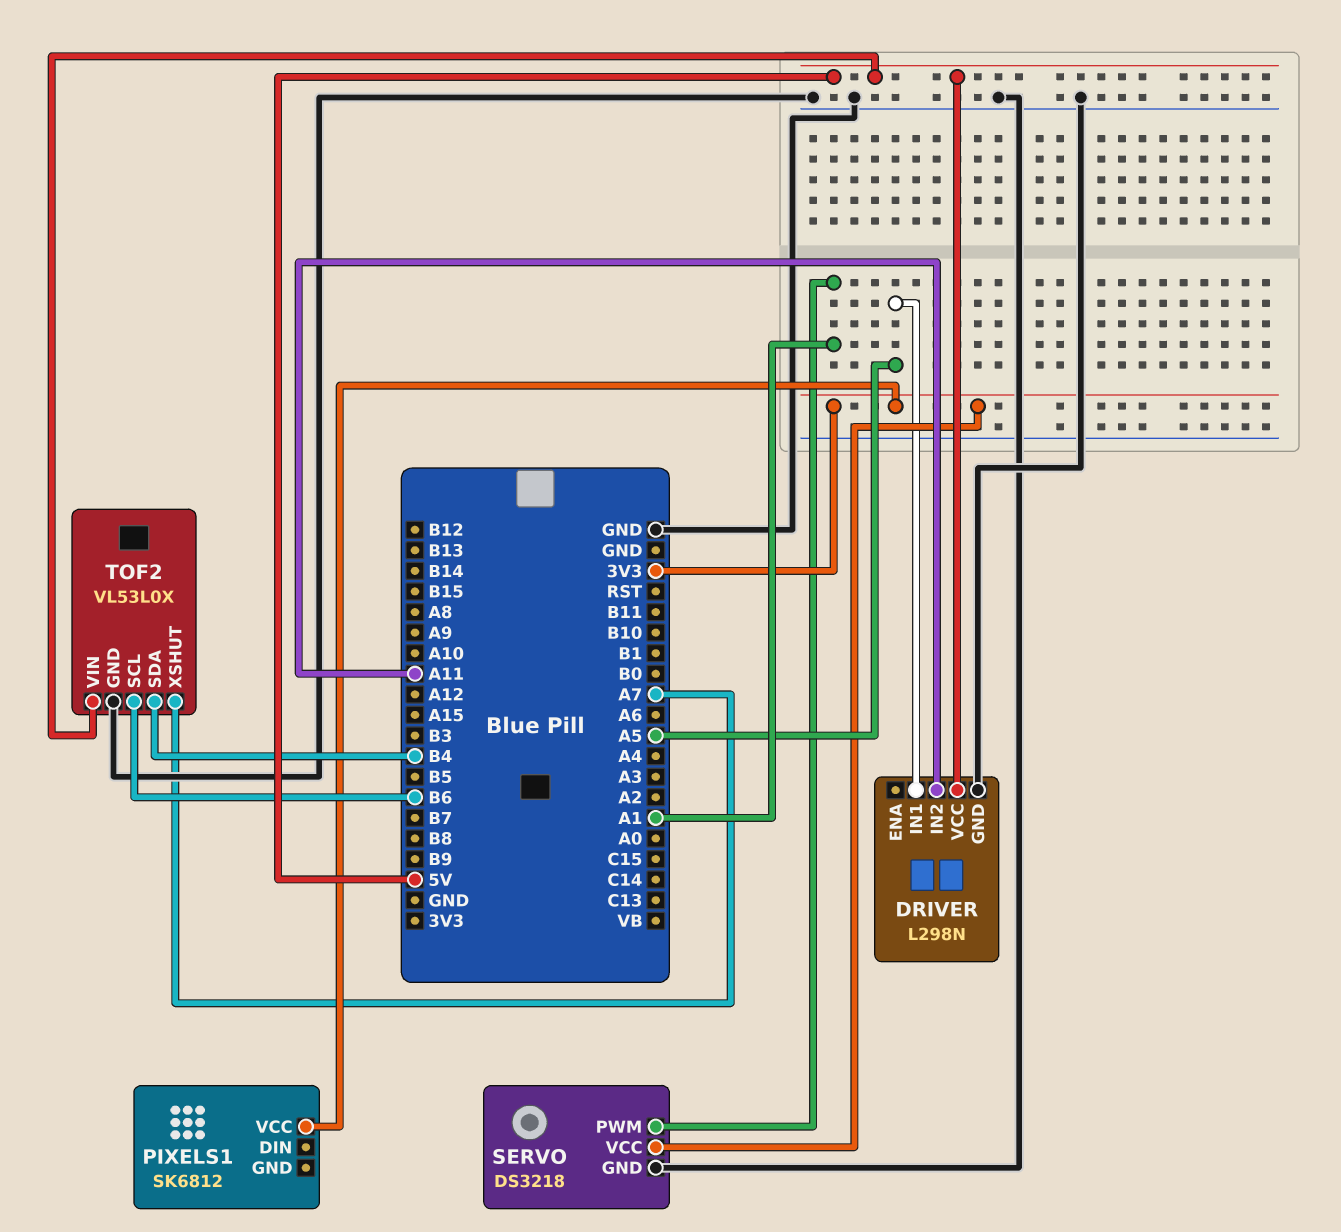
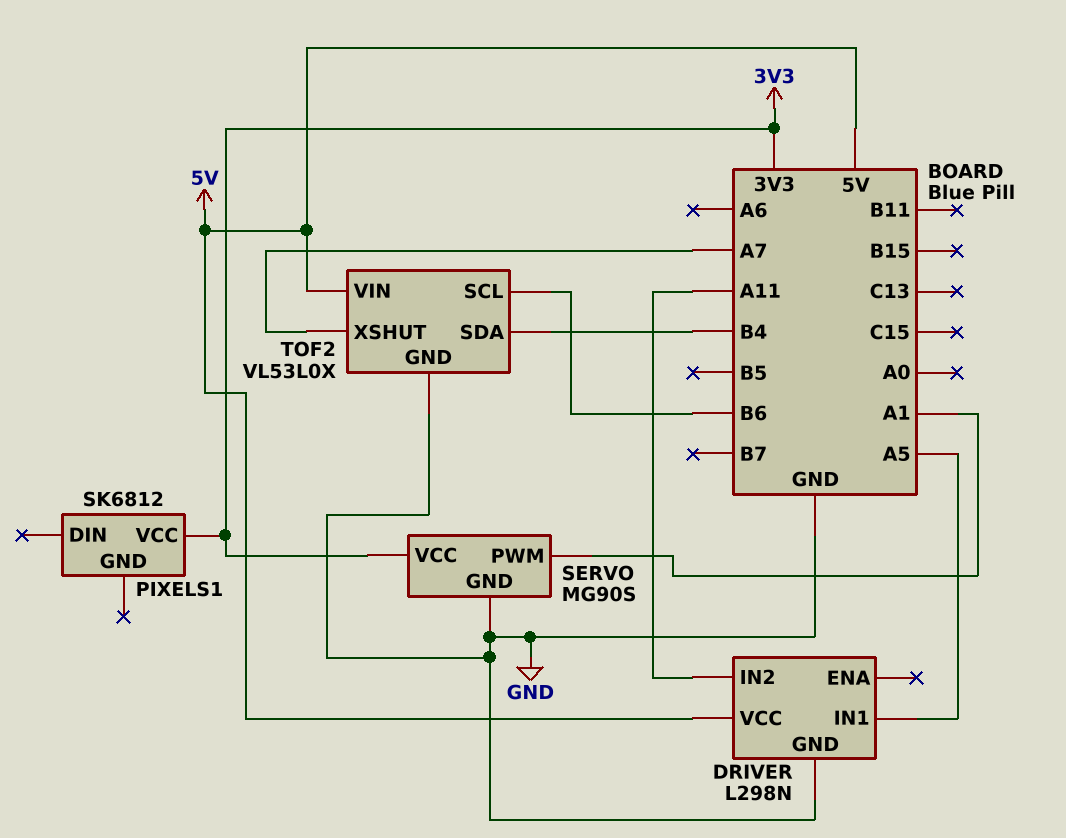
SERVO: DS3218 -> MG90S

